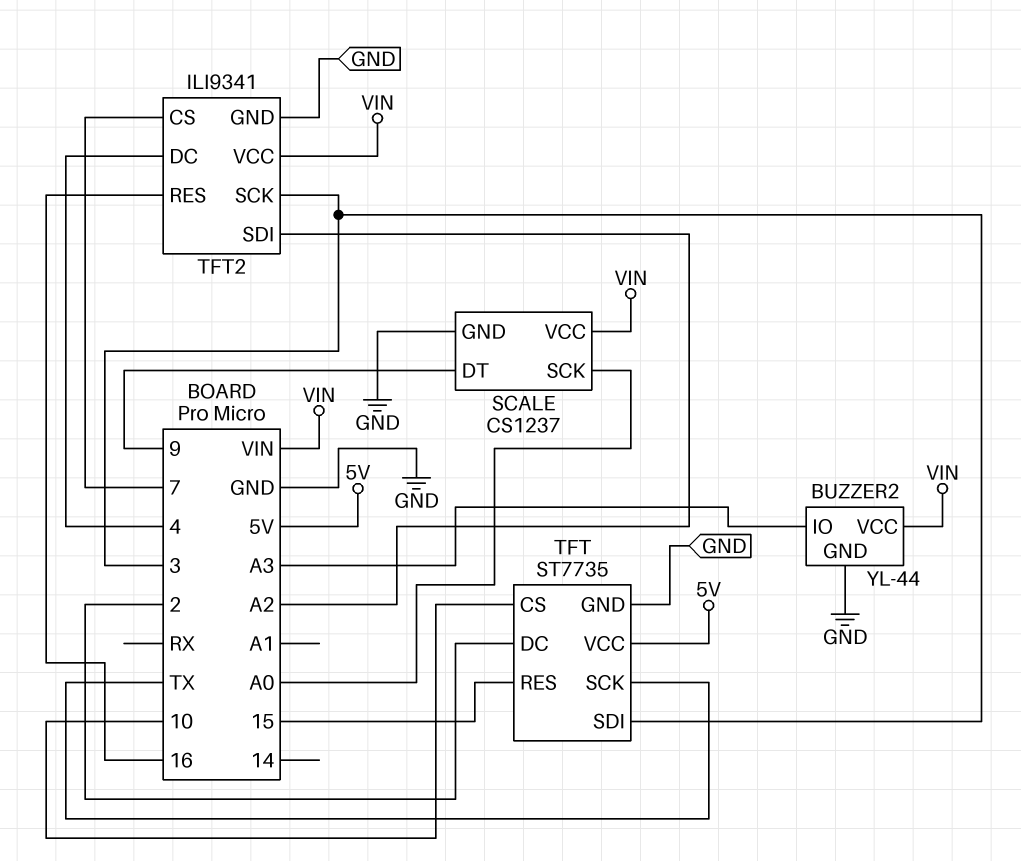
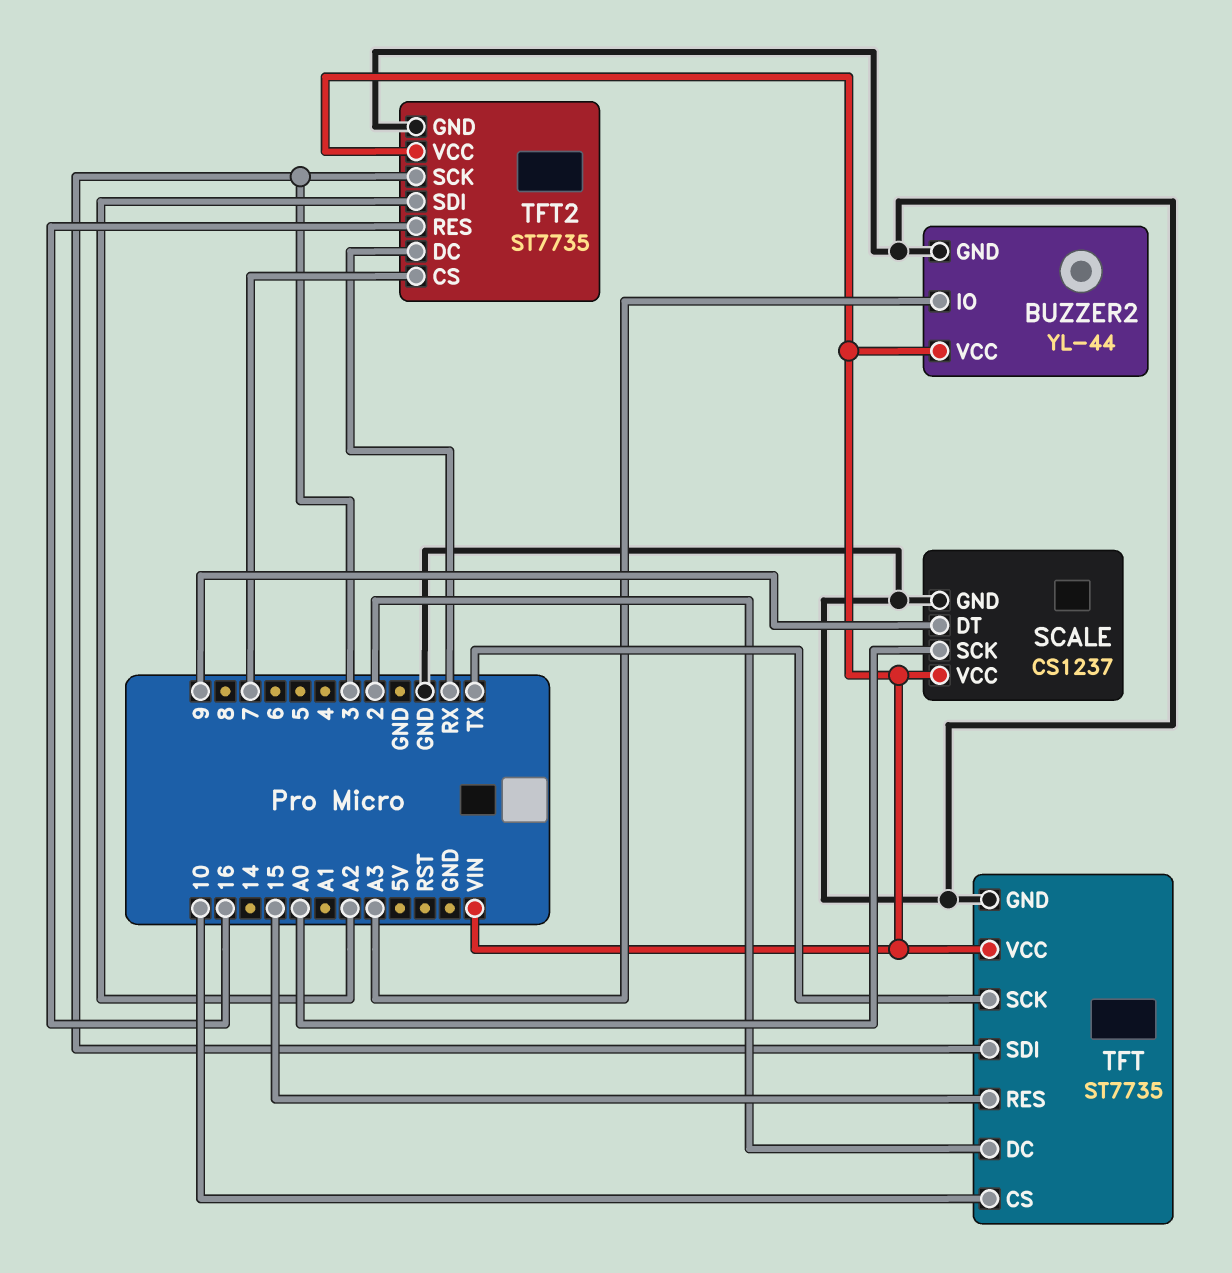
TFT pin VCC: 5V -> VIN
TFT2: ILI9341 -> ST7735
TFT2 pin DC: 4 -> RX

